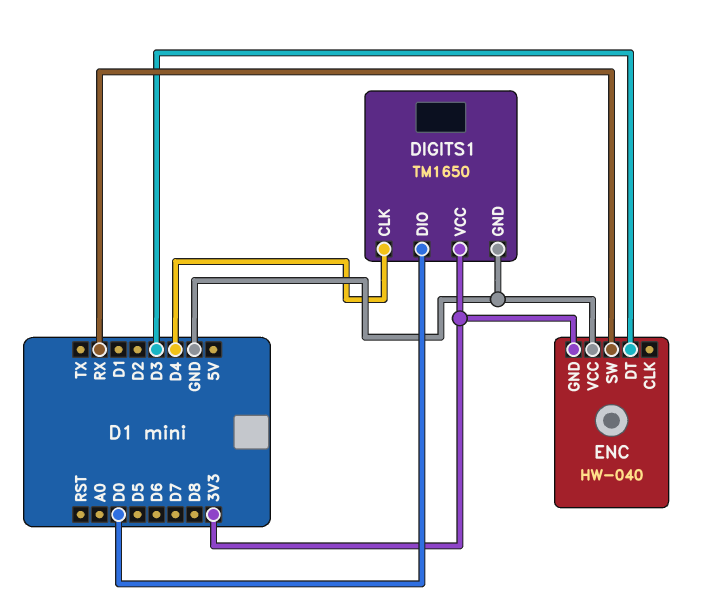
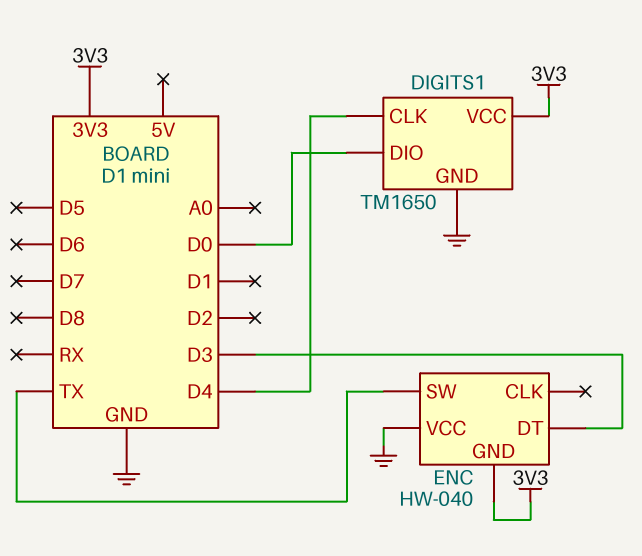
ENC pin SW: RX -> TX

